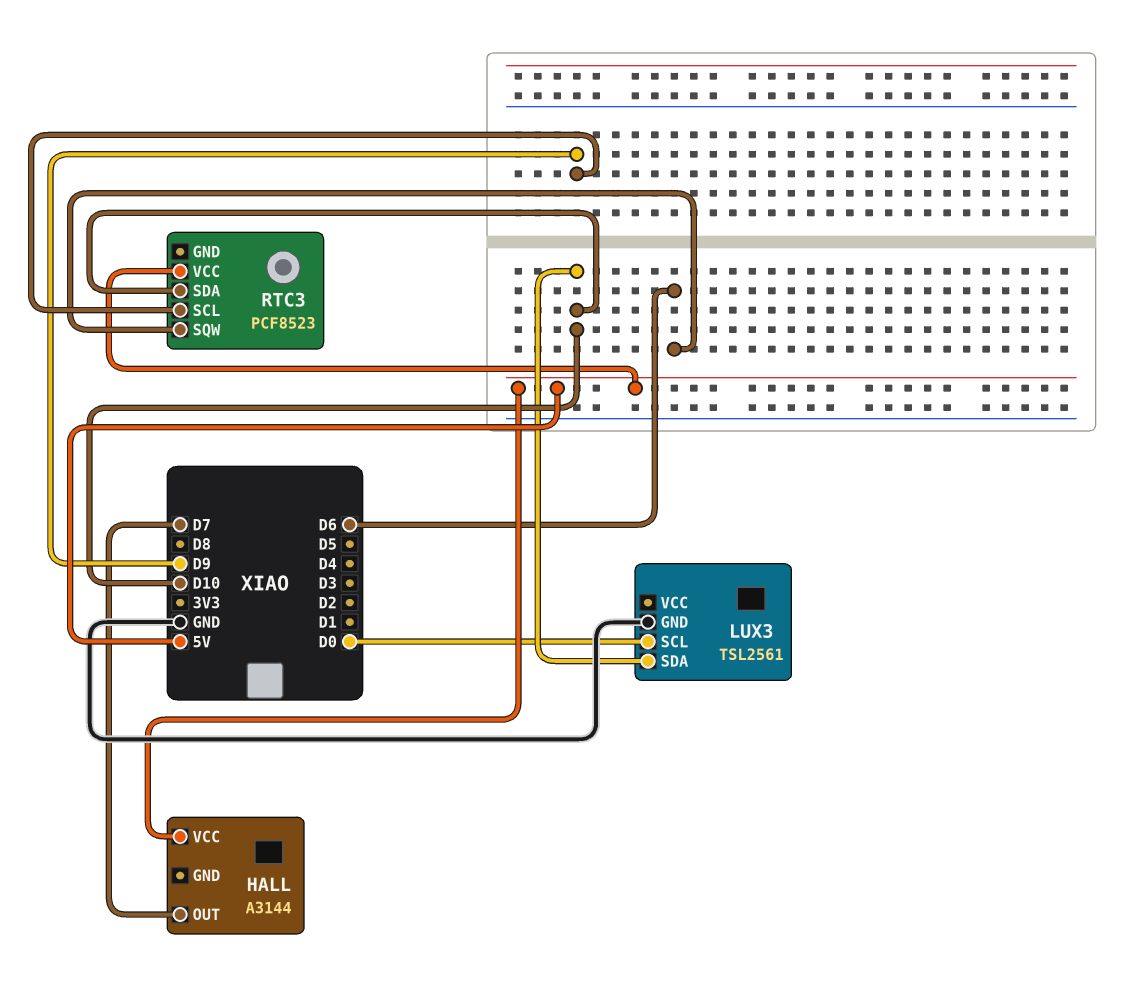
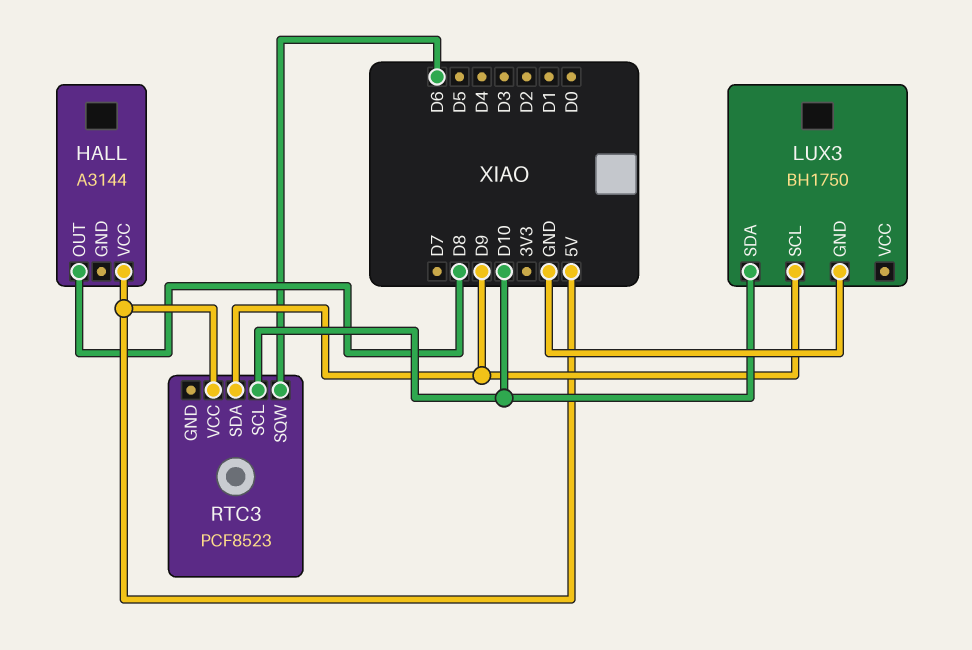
HALL pin OUT: D7 -> D8
LUX3: TSL2561 -> BH1750
LUX3 pin SCL: D0 -> D9
RTC3 pin SCL: D9 -> D10
RTC3 pin SDA: D10 -> D9

